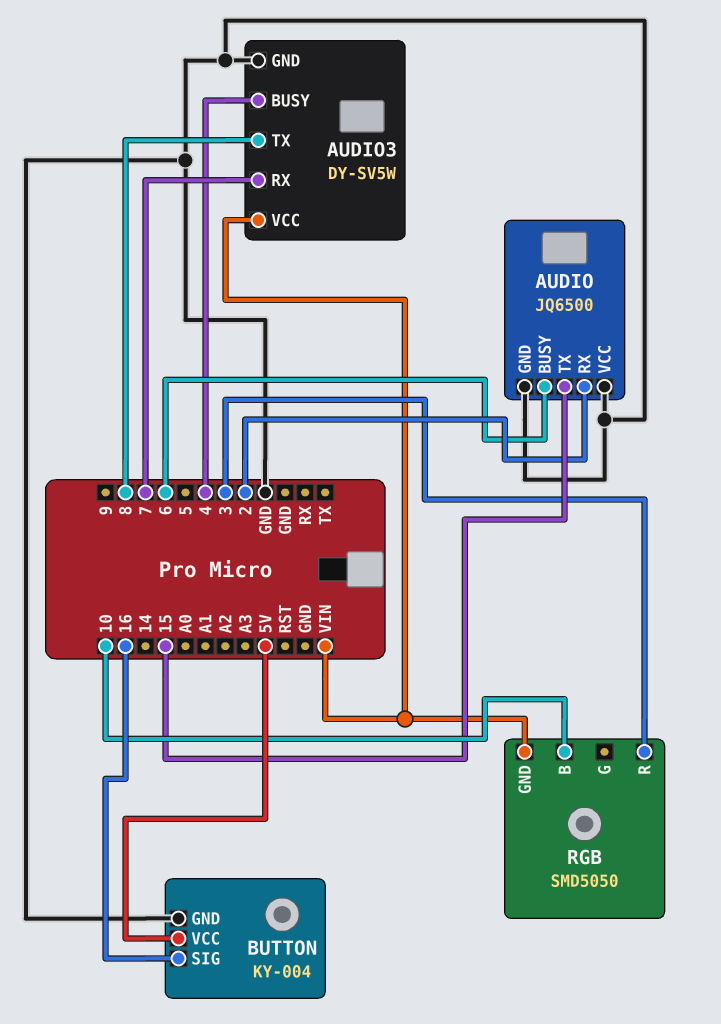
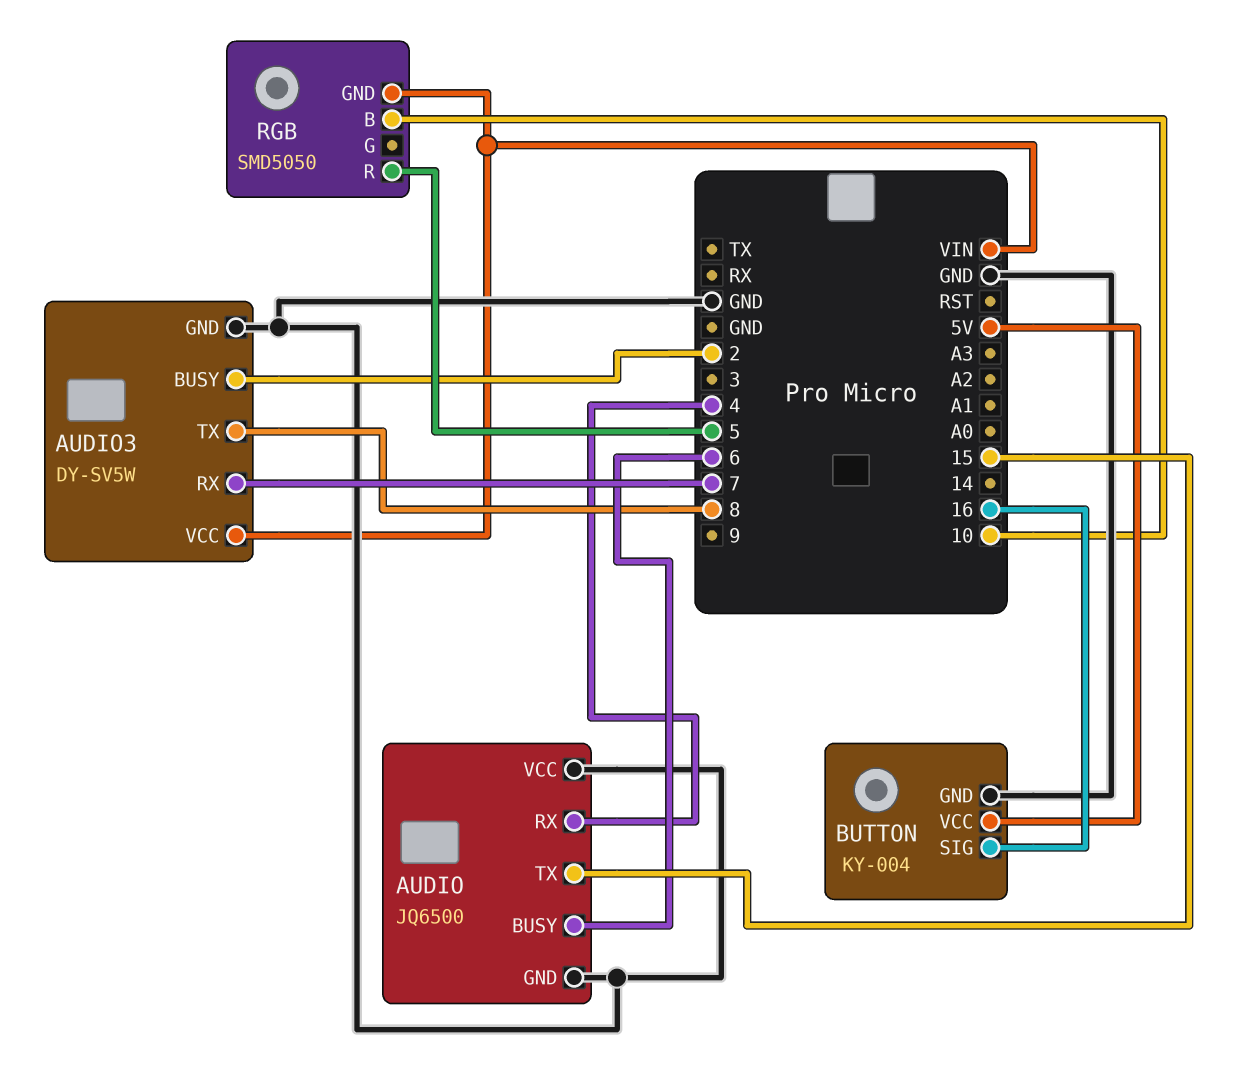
AUDIO pin RX: 2 -> 4
AUDIO3 pin BUSY: 4 -> 2
RGB pin R: 3 -> 5

